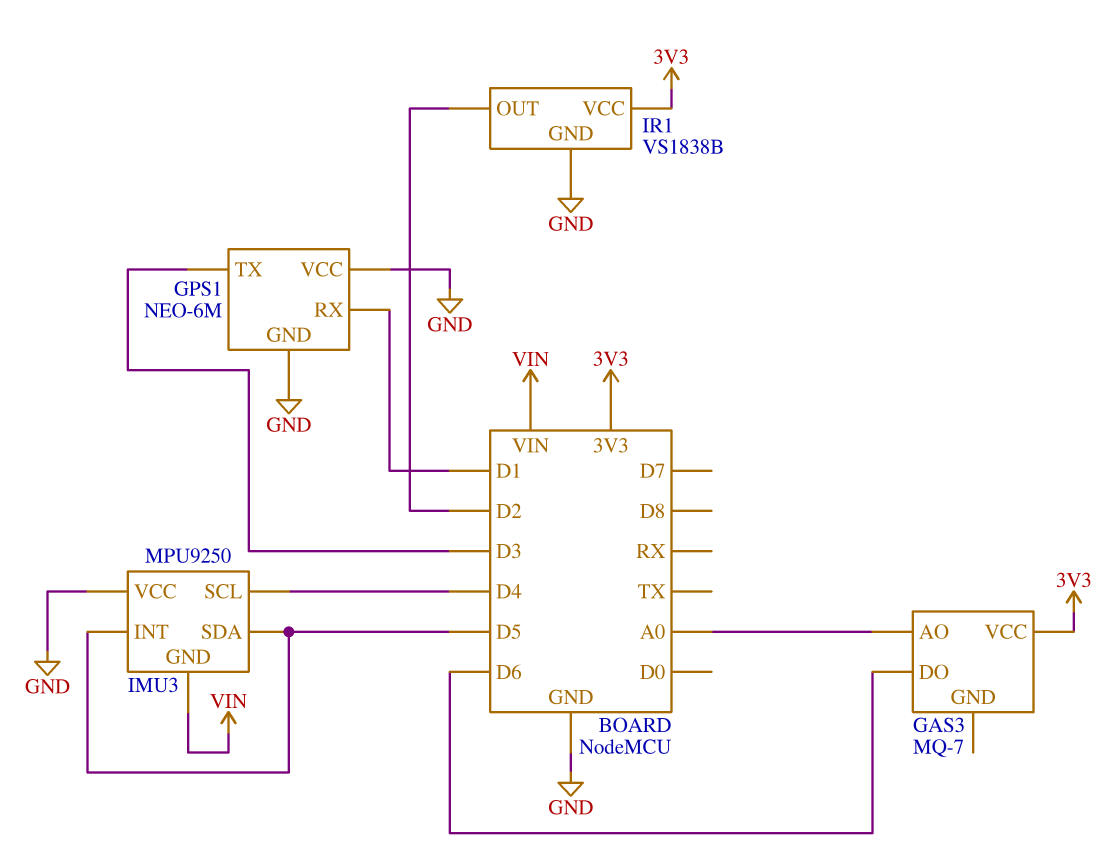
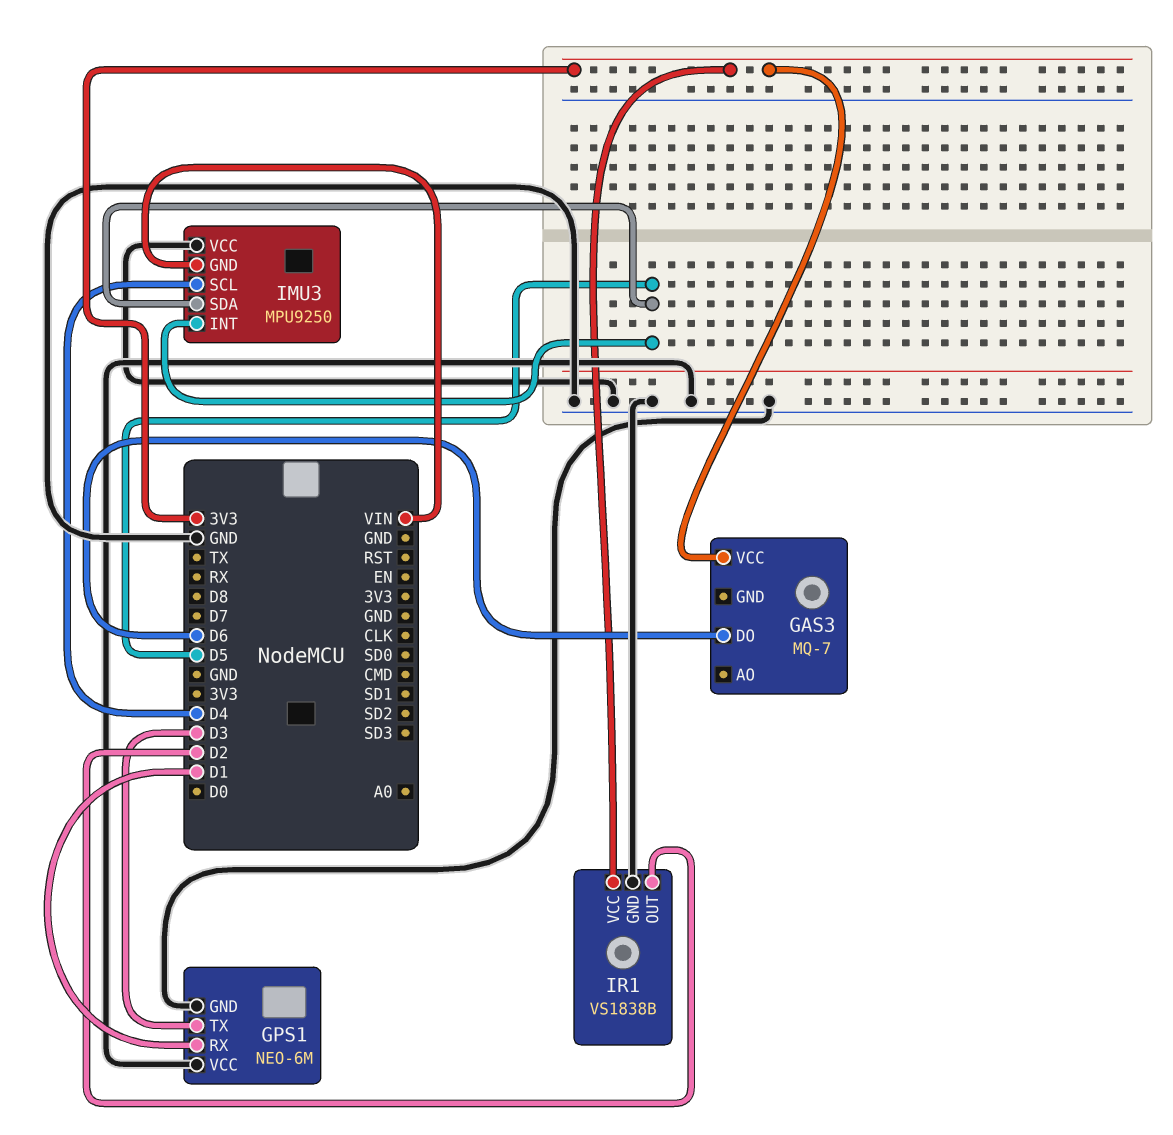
GAS3 pin AO: A0 -> none

